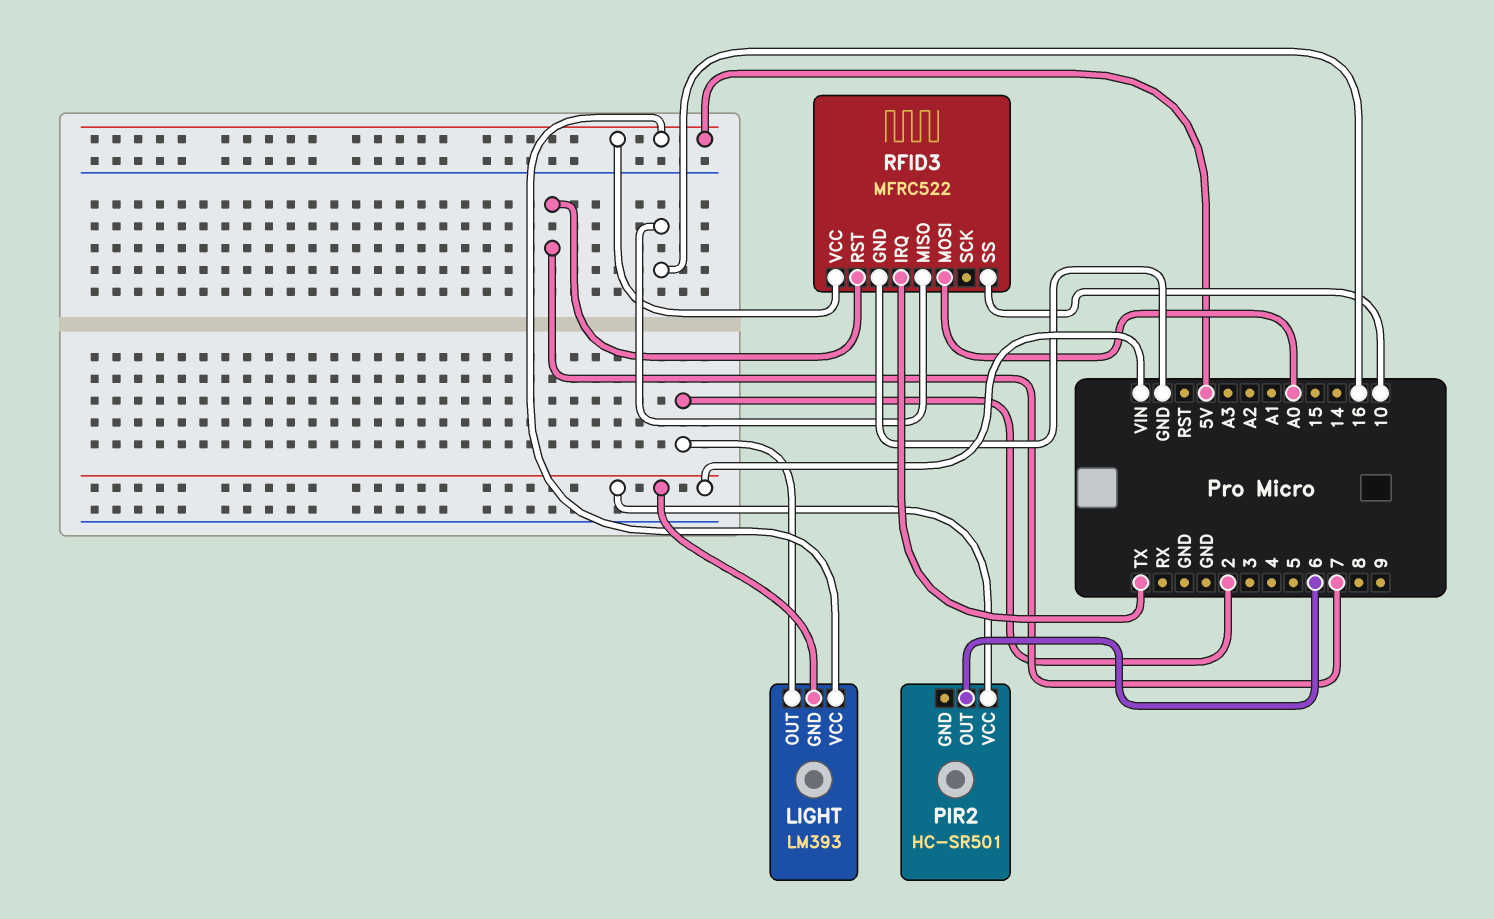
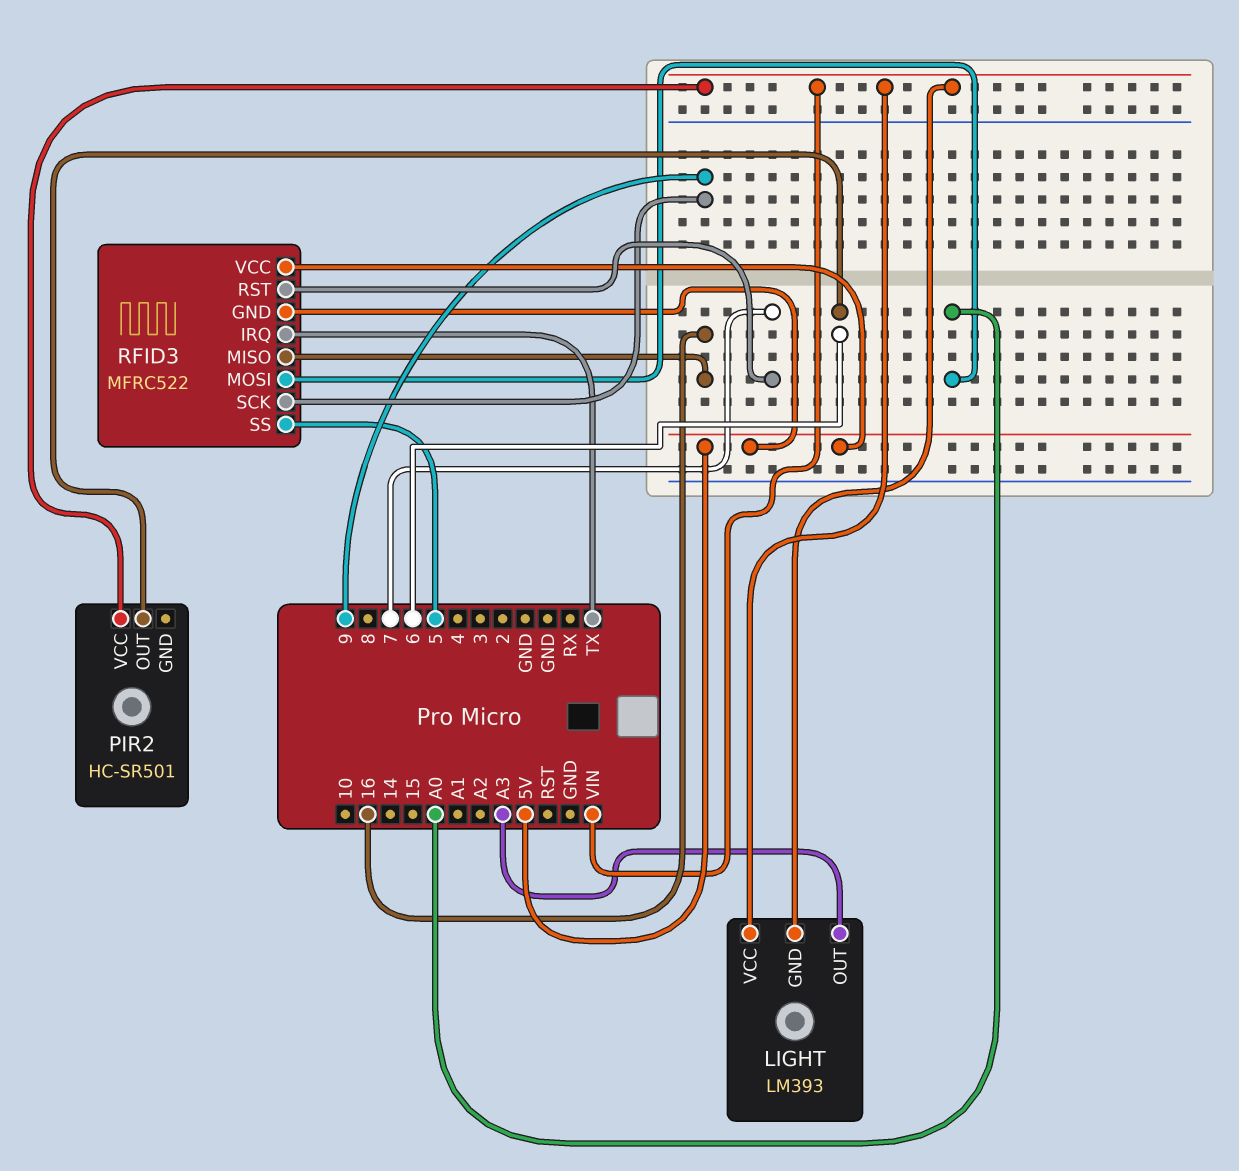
LIGHT pin OUT: 2 -> A3
LIGHT pin VCC: 5V -> VIN
RFID3 pin GND: GND -> 5V
RFID3 pin SCK: none -> 9
RFID3 pin SS: 10 -> 5

